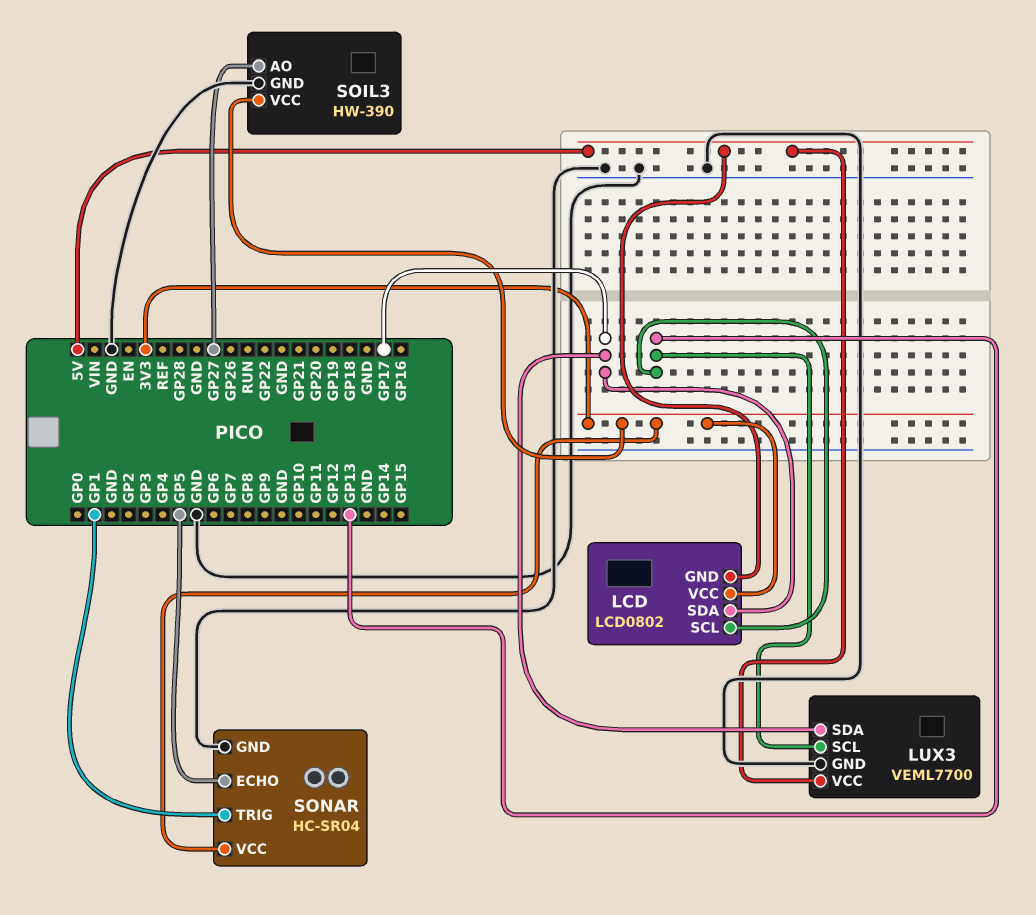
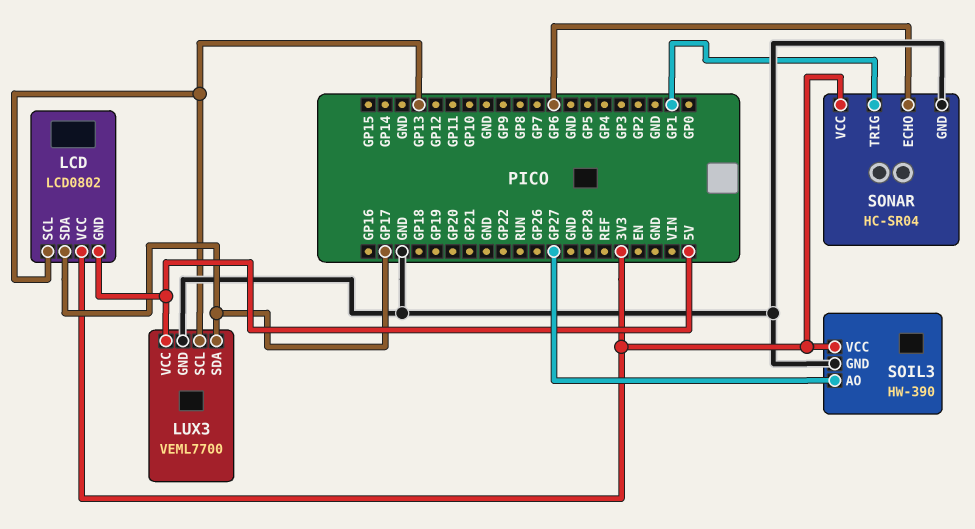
SONAR pin ECHO: GP5 -> GP6

